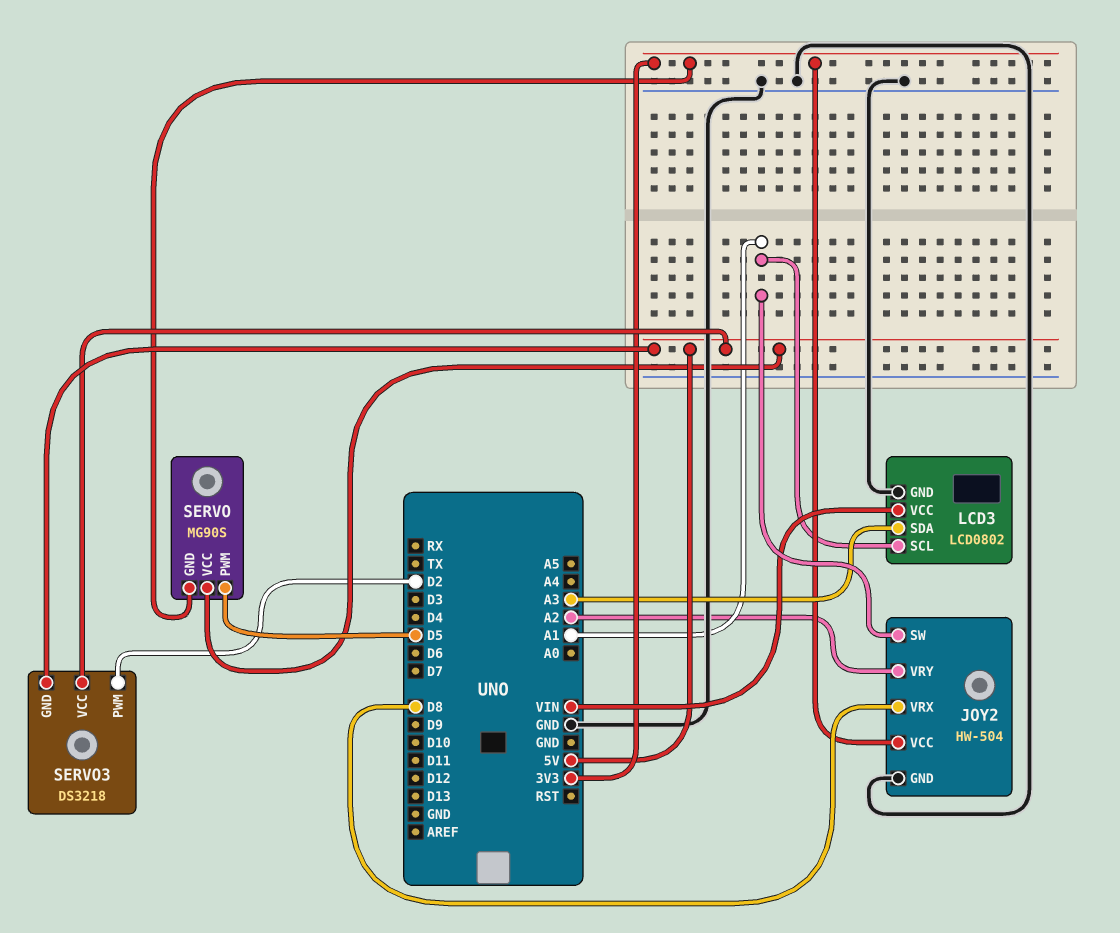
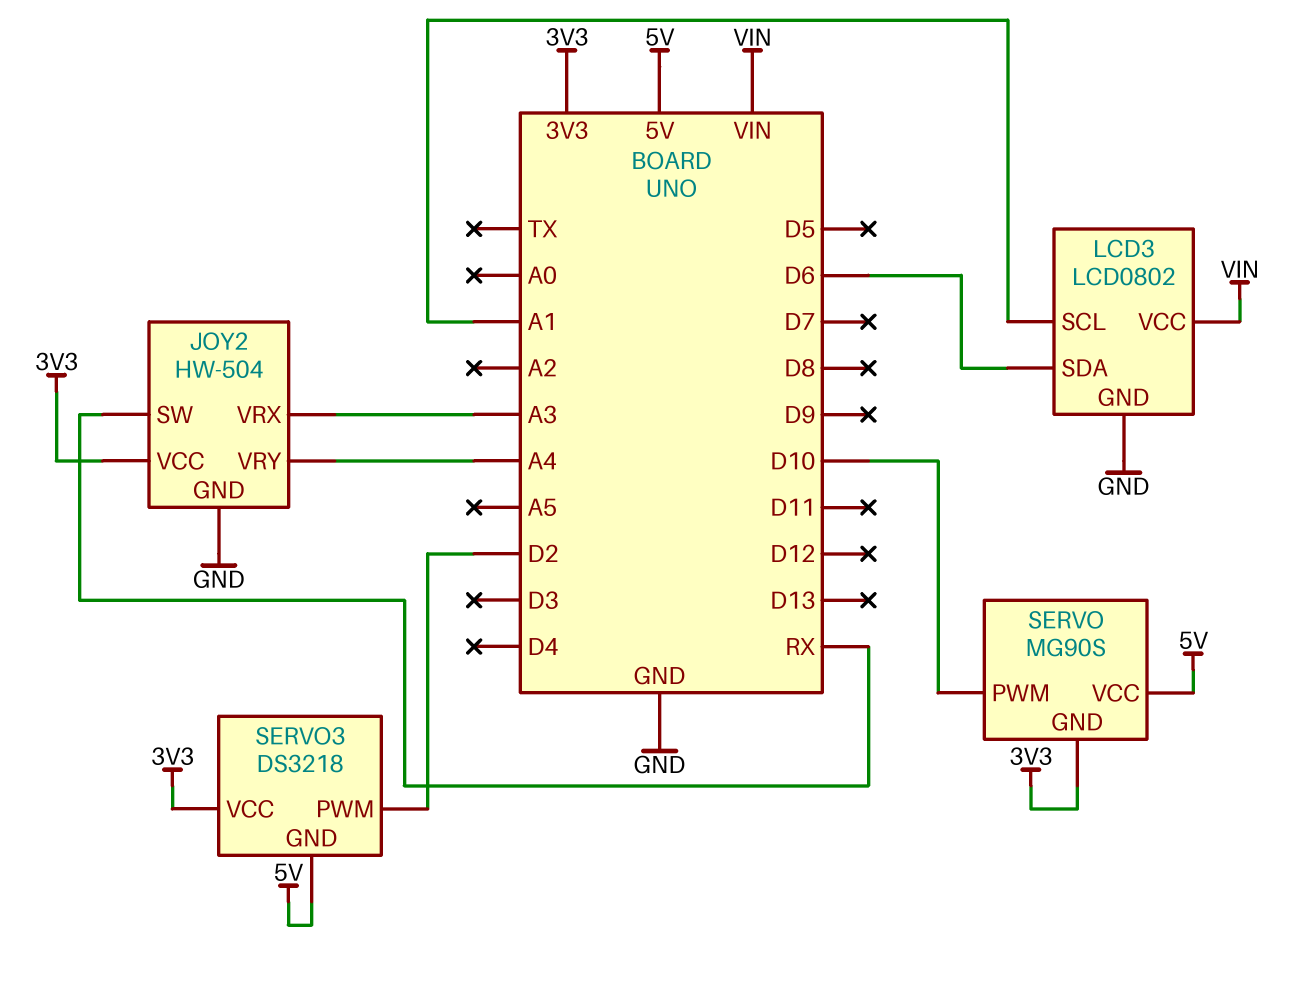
JOY2 pin SW: A1 -> RX
JOY2 pin VRX: D8 -> A3
JOY2 pin VRY: A2 -> A4
LCD3 pin SDA: A3 -> D6
SERVO pin PWM: D5 -> D10
SERVO3 pin VCC: 5V -> 3V3

